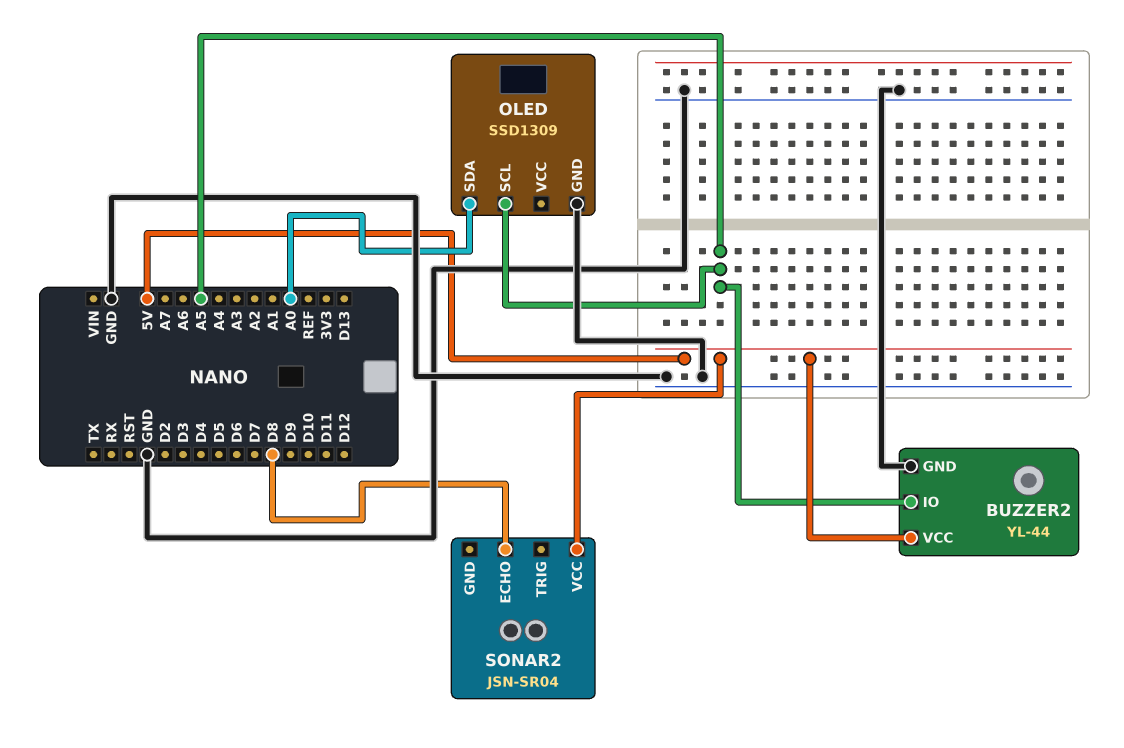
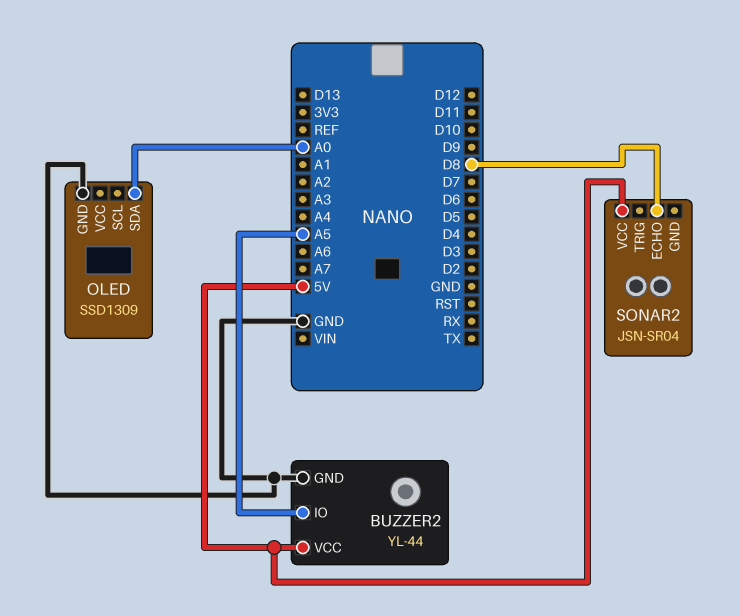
OLED pin SCL: A5 -> none

